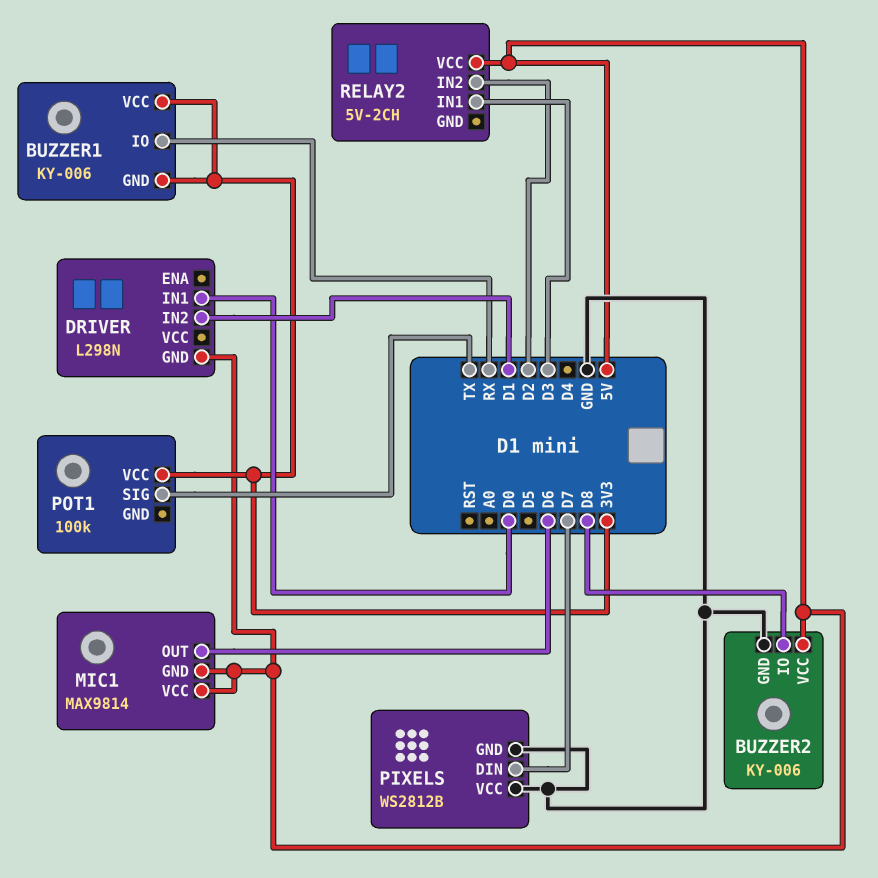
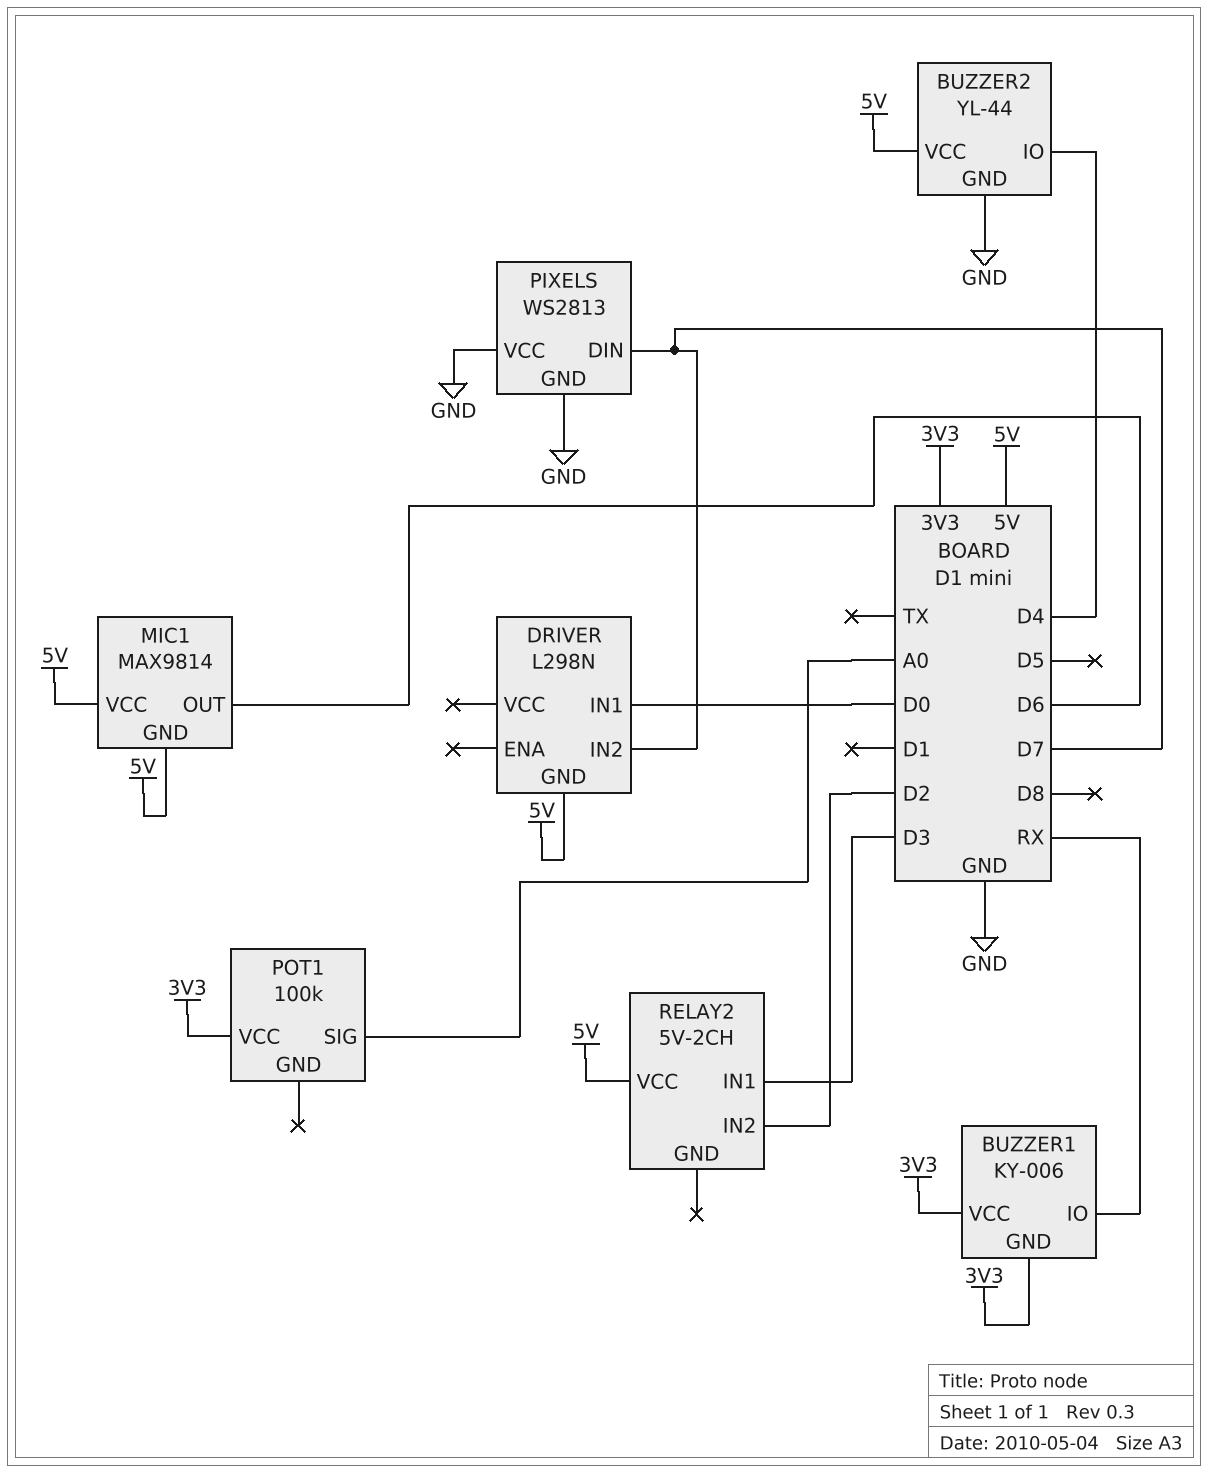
BUZZER2: KY-006 -> YL-44
BUZZER2 pin IO: D8 -> D4
DRIVER pin IN2: D1 -> D7
PIXELS: WS2812B -> WS2813
POT1 pin SIG: TX -> A0

